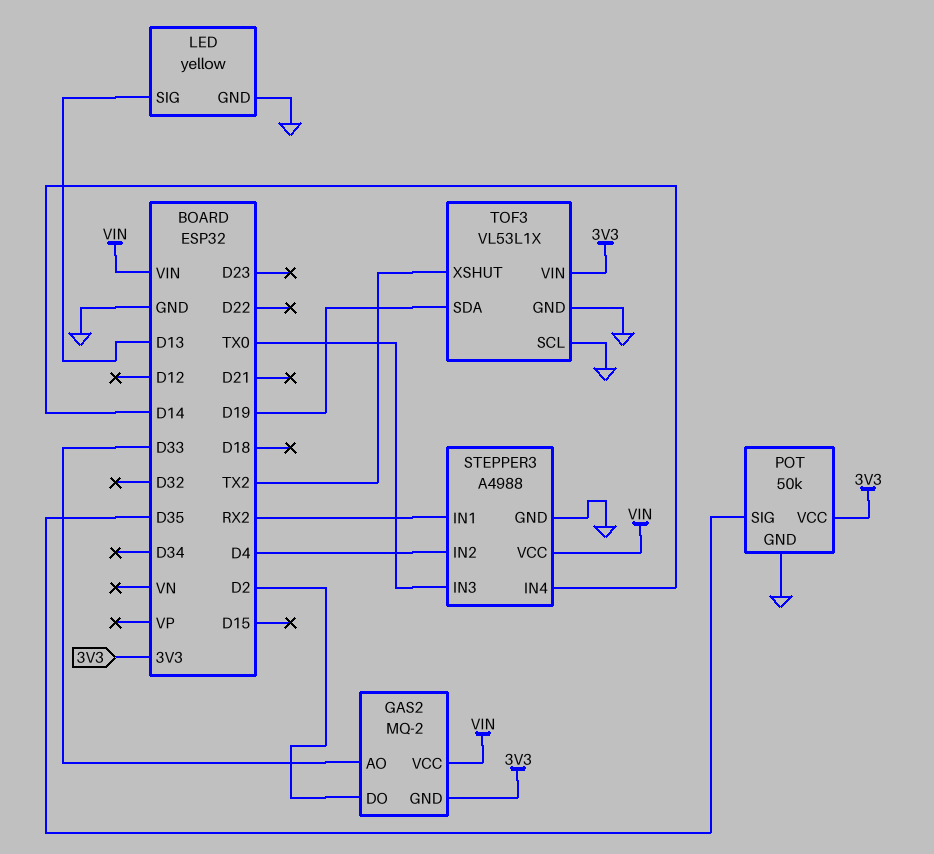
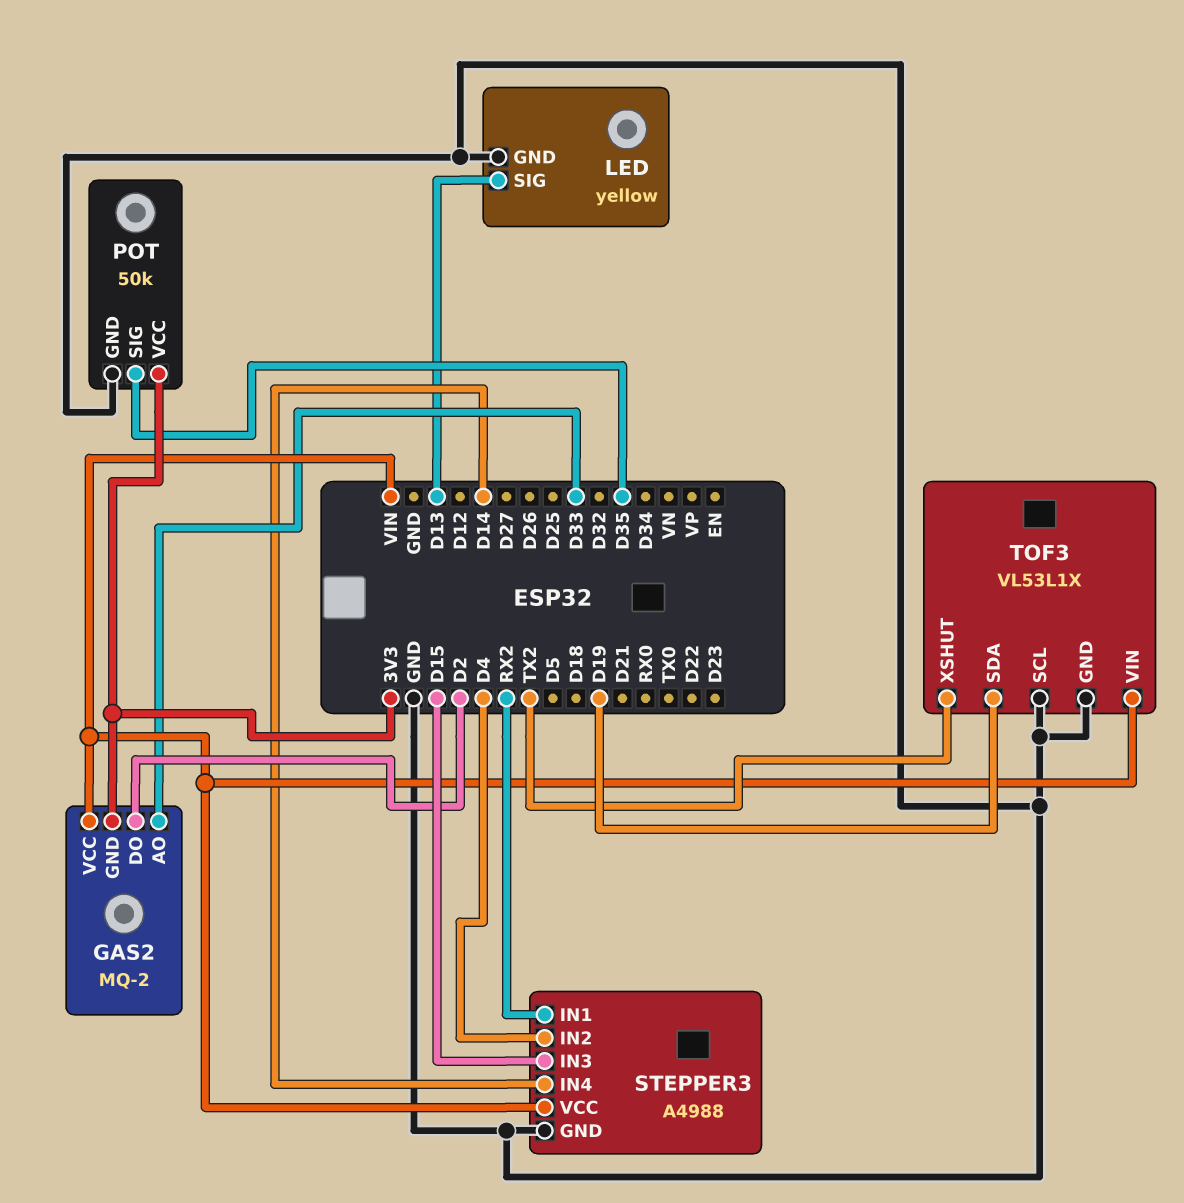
STEPPER3 pin IN3: TX0 -> D15
TOF3 pin VIN: 3V3 -> VIN

